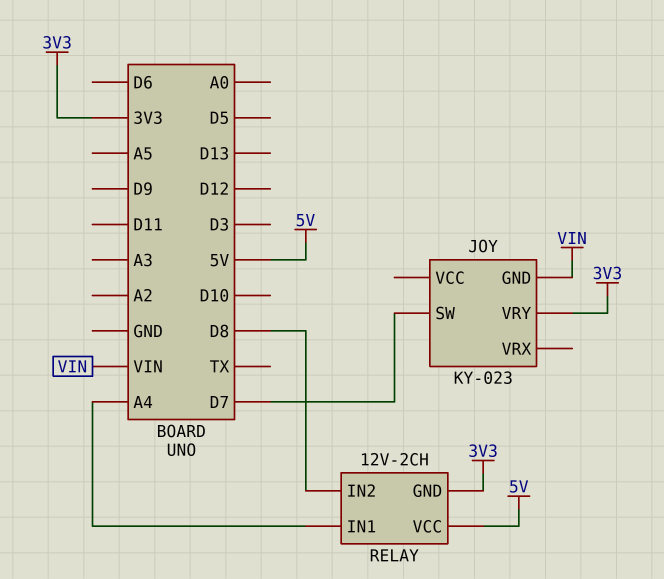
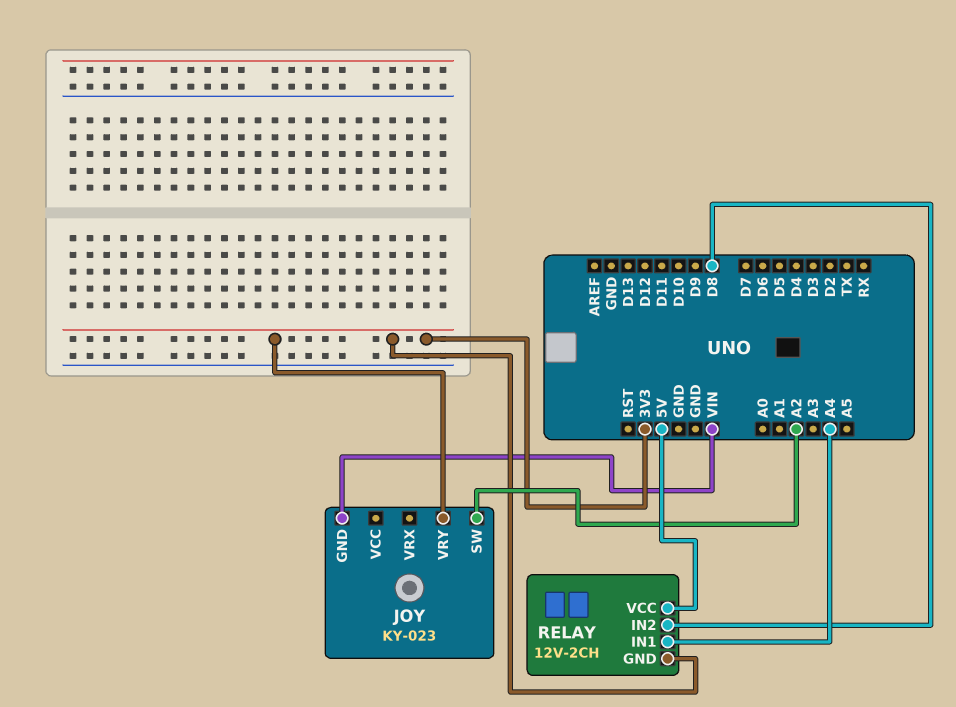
JOY pin SW: D7 -> A2

